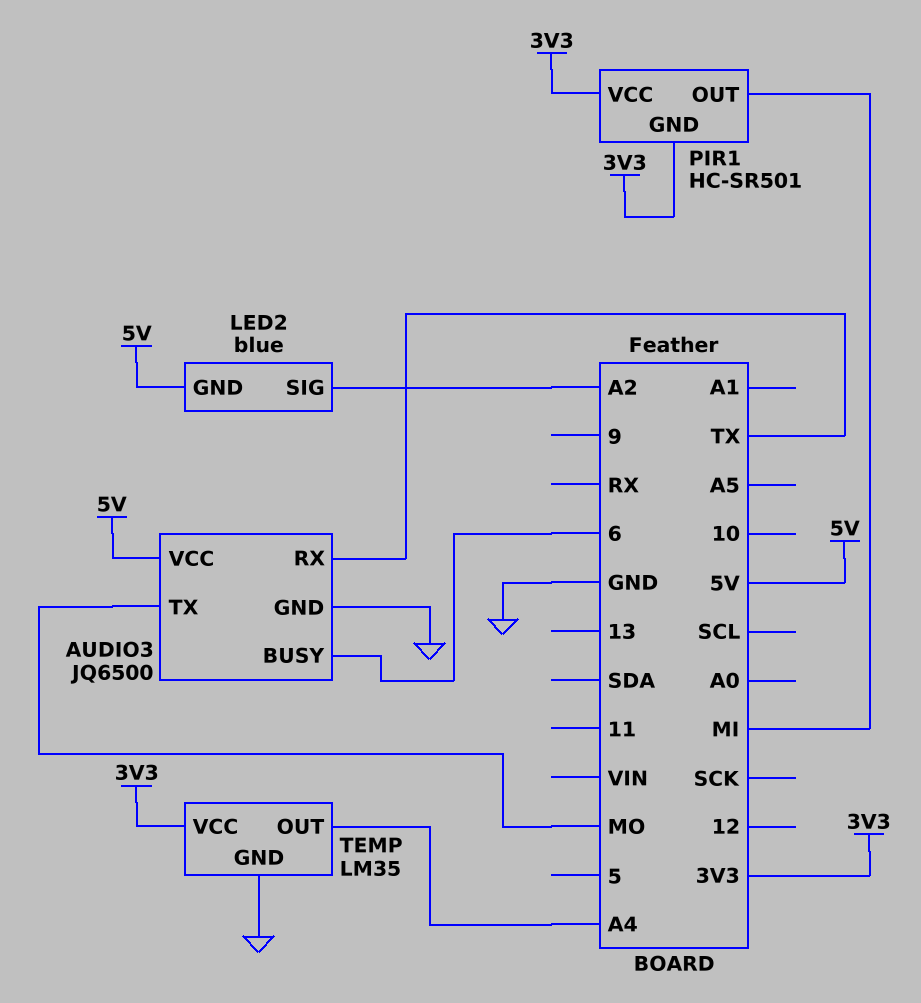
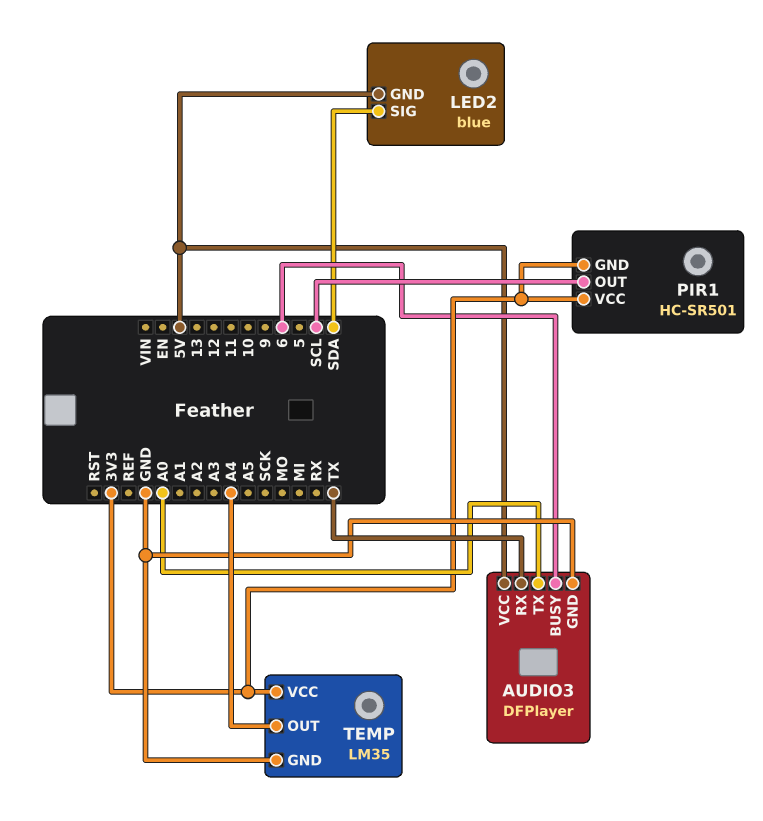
AUDIO3: JQ6500 -> DFPlayer
AUDIO3 pin TX: MO -> A0
LED2 pin SIG: A2 -> SDA
PIR1 pin OUT: MI -> SCL

